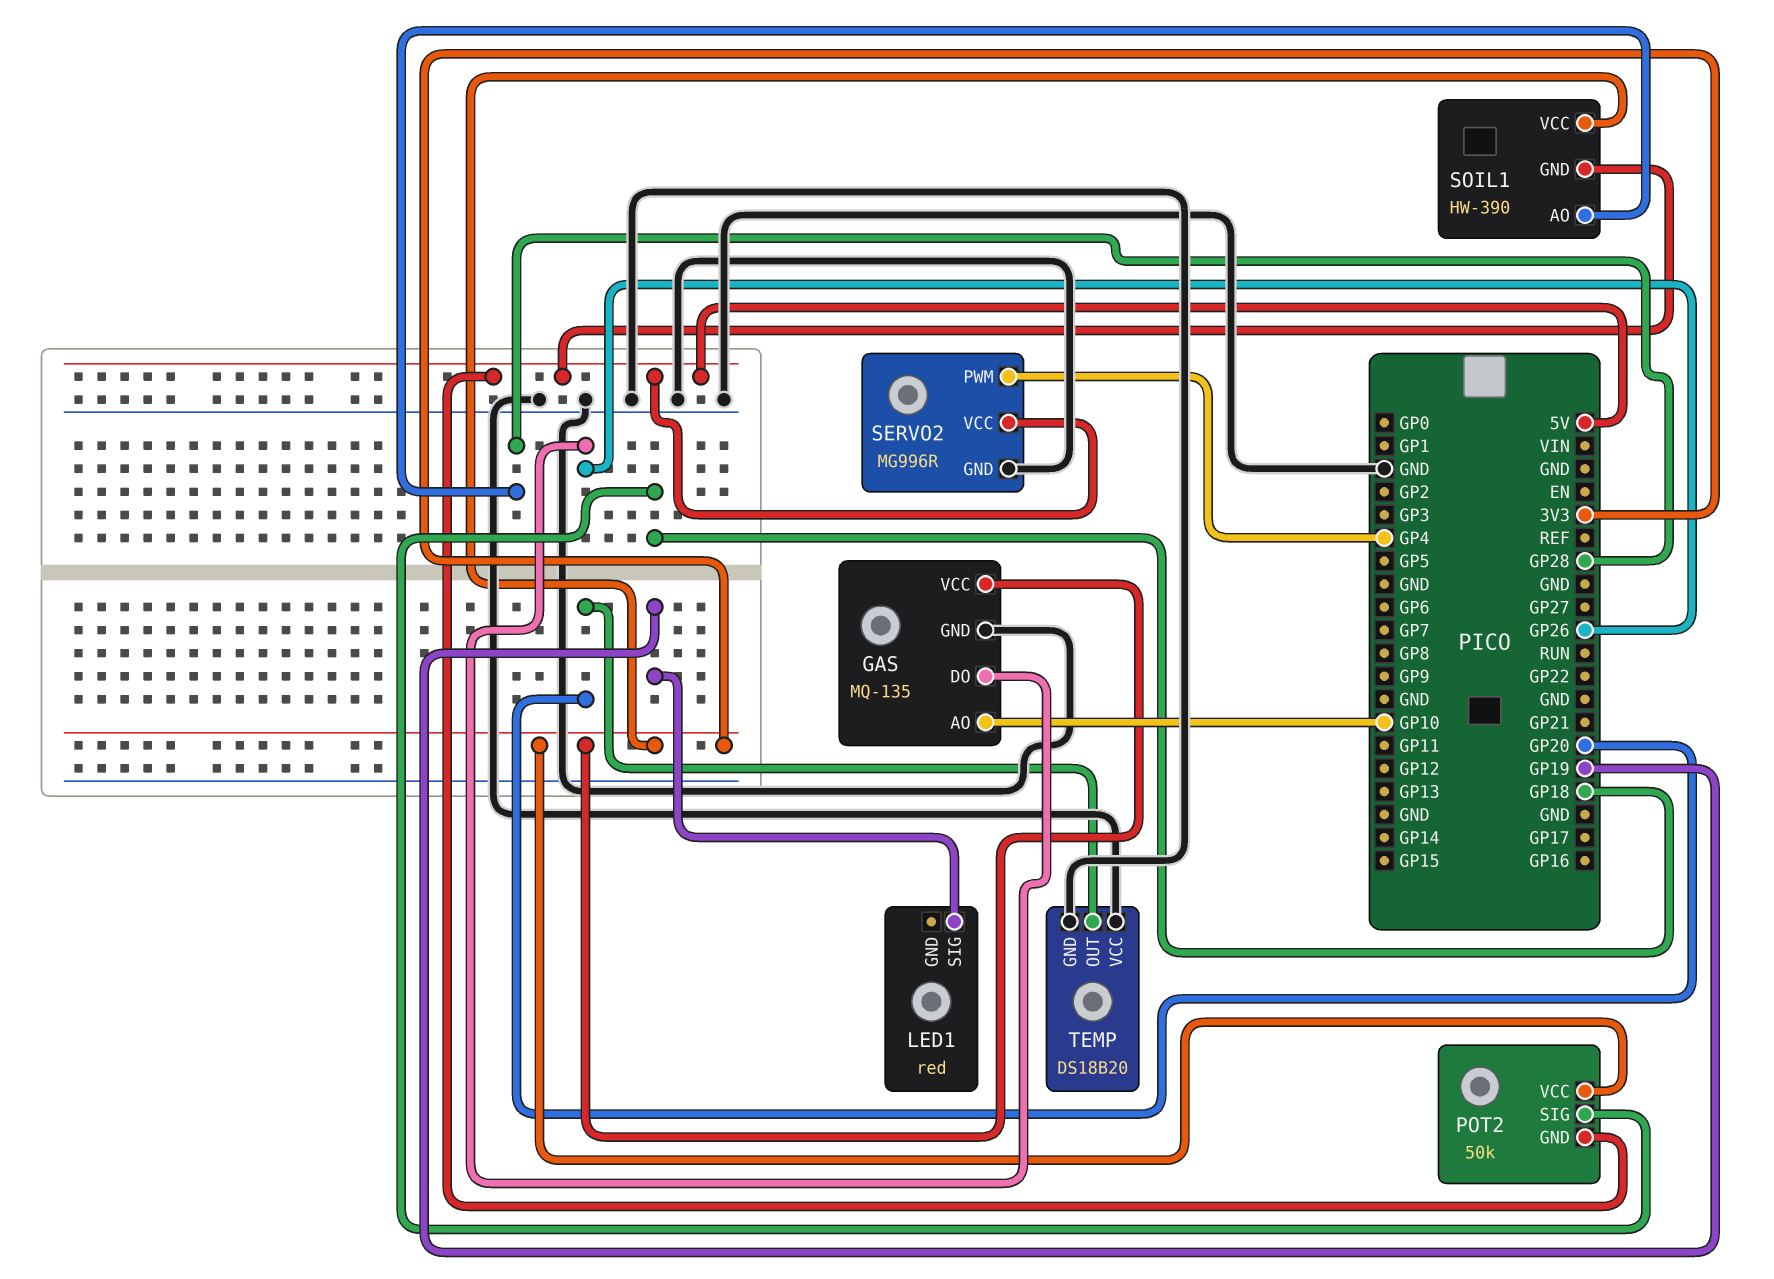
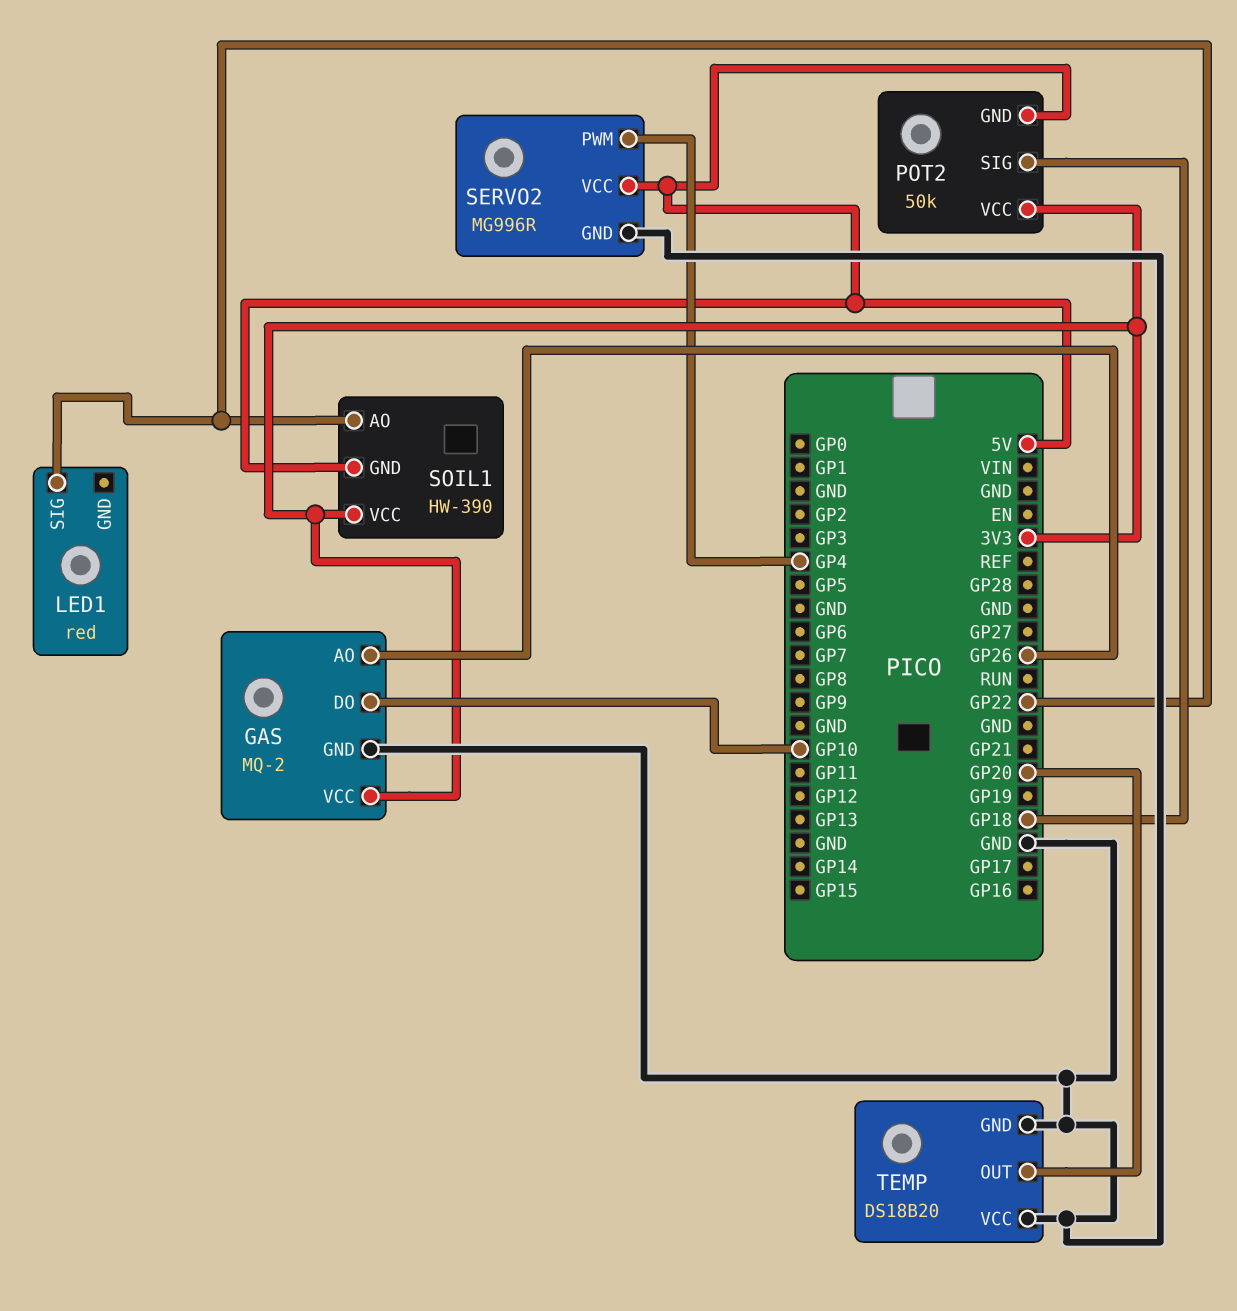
GAS: MQ-135 -> MQ-2
GAS pin AO: GP10 -> GP26
GAS pin DO: GP26 -> GP10
LED1 pin SIG: GP19 -> GP22
SOIL1 pin AO: GP28 -> GP22

